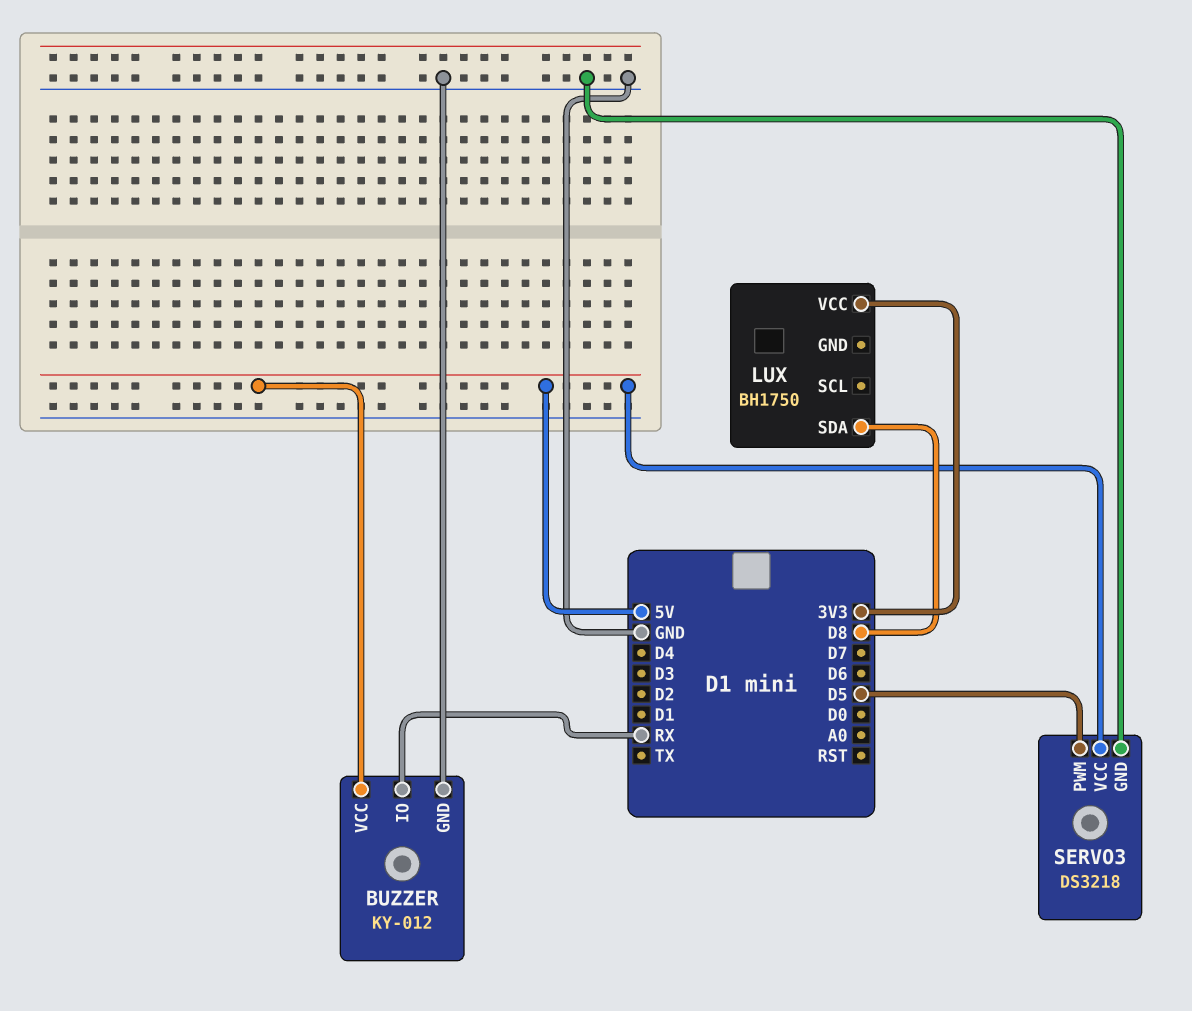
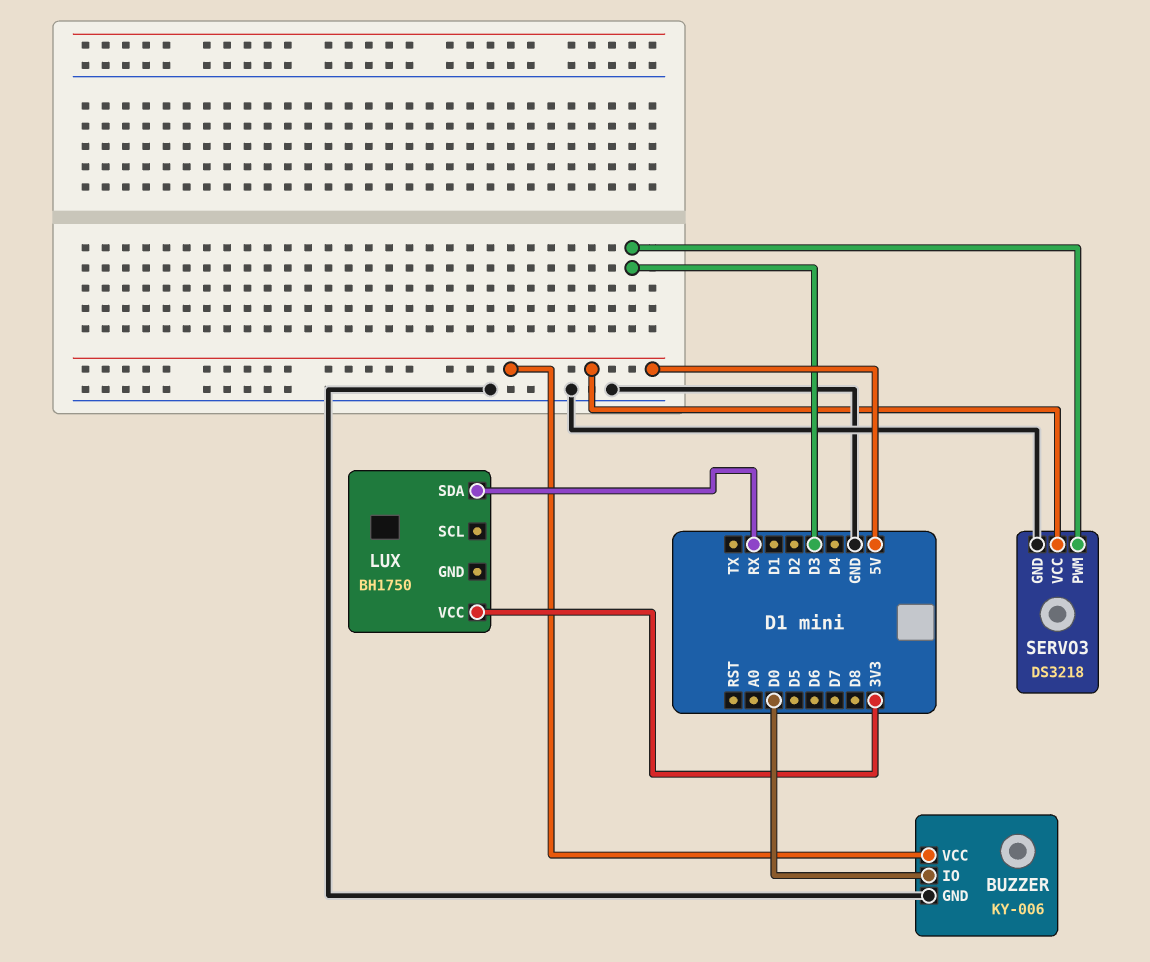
BUZZER: KY-012 -> KY-006
BUZZER pin IO: RX -> D0
LUX pin SDA: D8 -> RX
SERVO3 pin PWM: D5 -> D3

